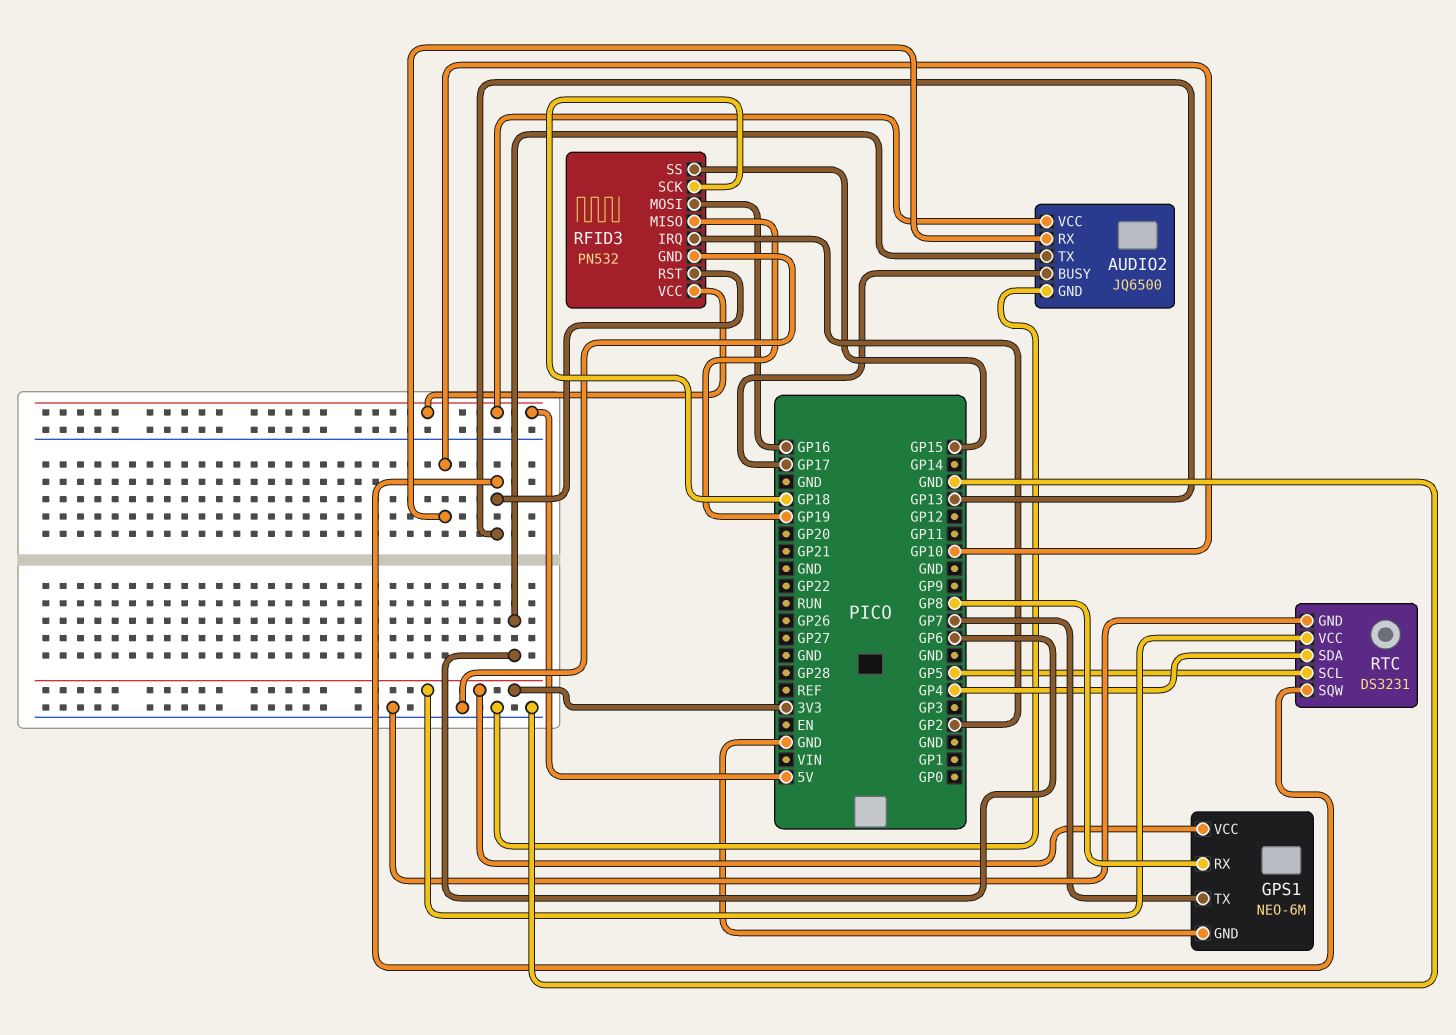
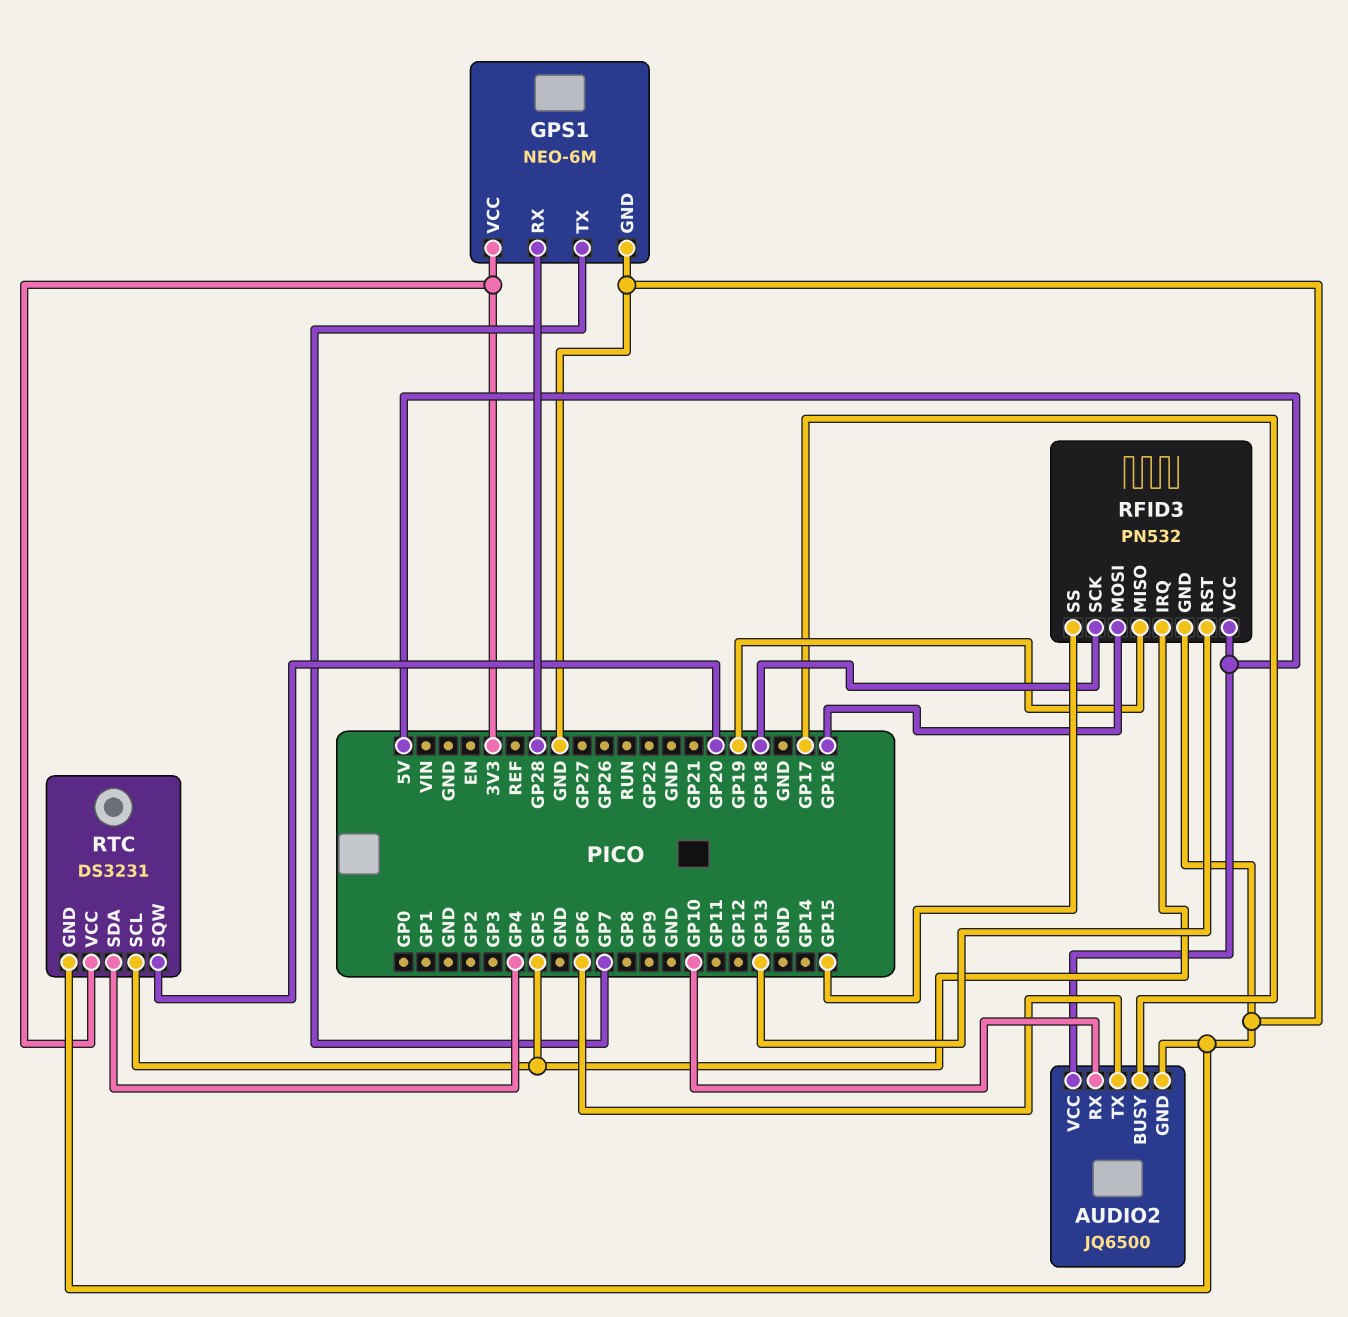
GPS1 pin RX: GP8 -> GP28
RFID3 pin IRQ: GP2 -> GP5
RTC pin SQW: GP13 -> GP20

